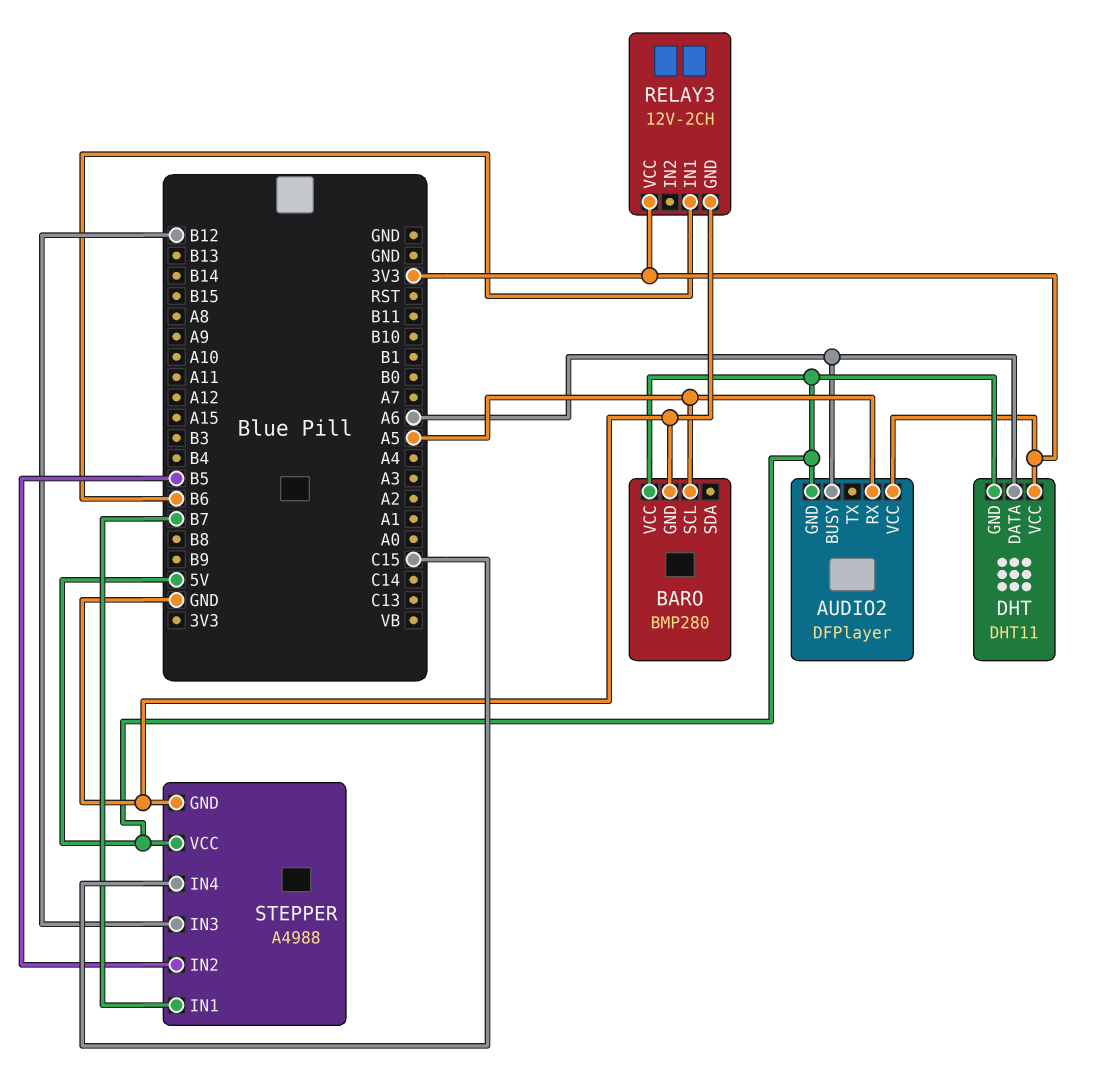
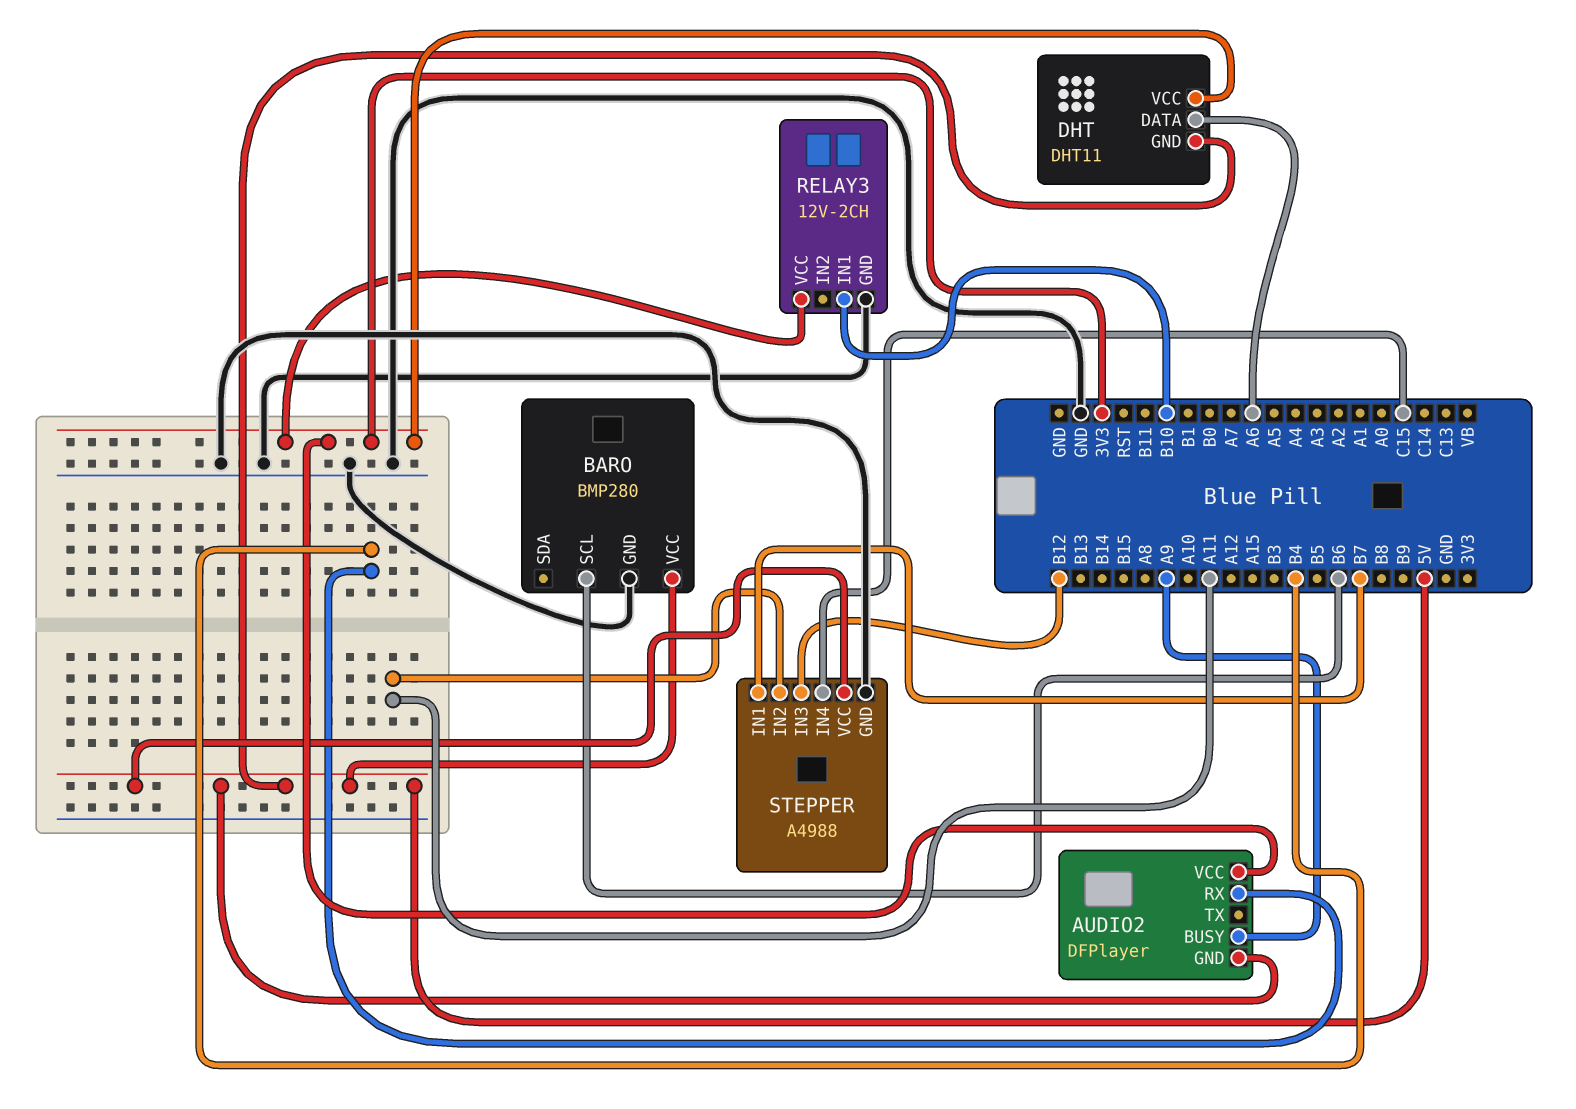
AUDIO2 pin BUSY: A6 -> A9
AUDIO2 pin RX: A5 -> B4
BARO pin SCL: A5 -> B6
RELAY3 pin IN1: B6 -> B10
STEPPER pin IN2: B5 -> A11

